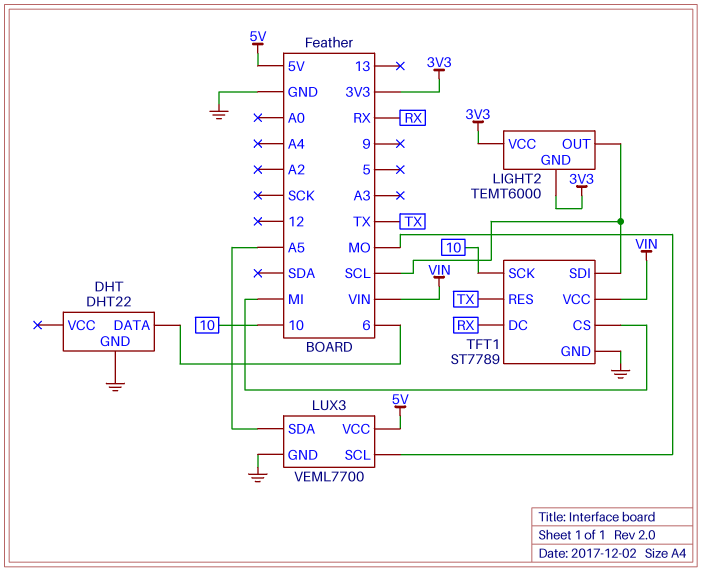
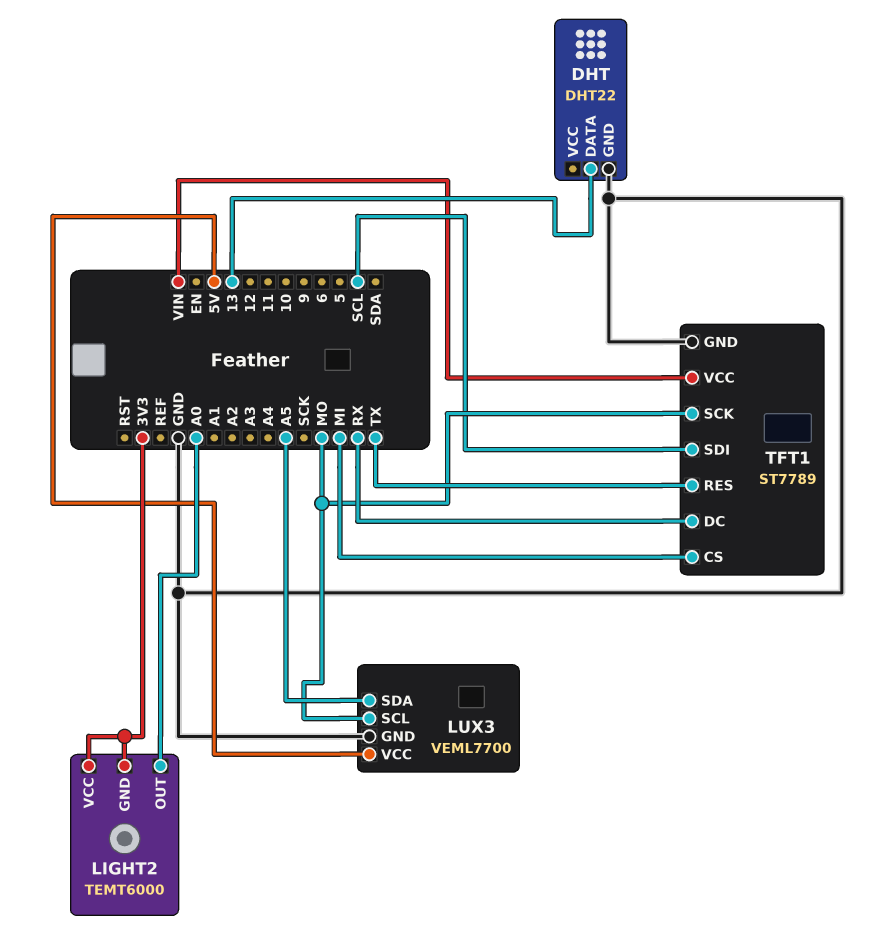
DHT pin DATA: 6 -> 13
LIGHT2 pin OUT: SCL -> A0
TFT1 pin SCK: 10 -> MO

